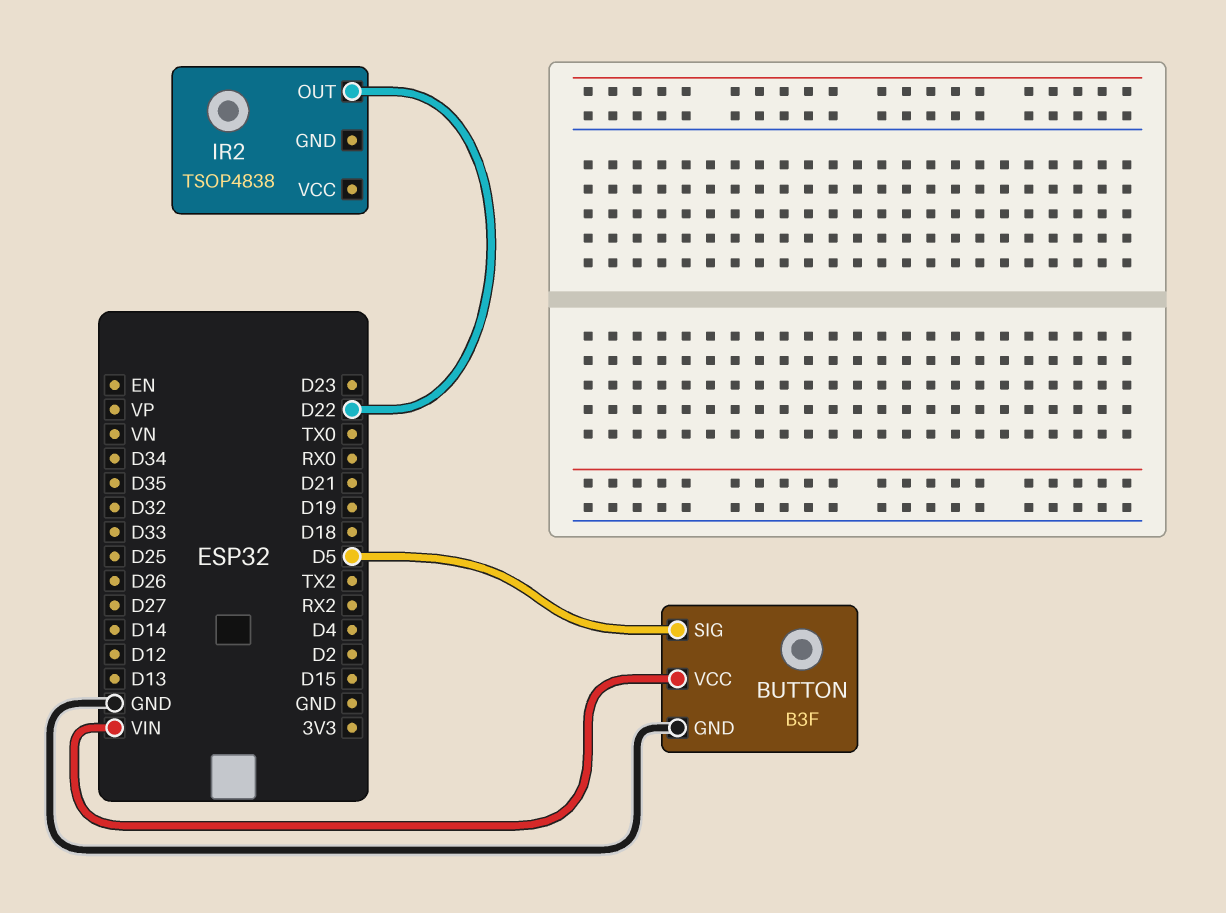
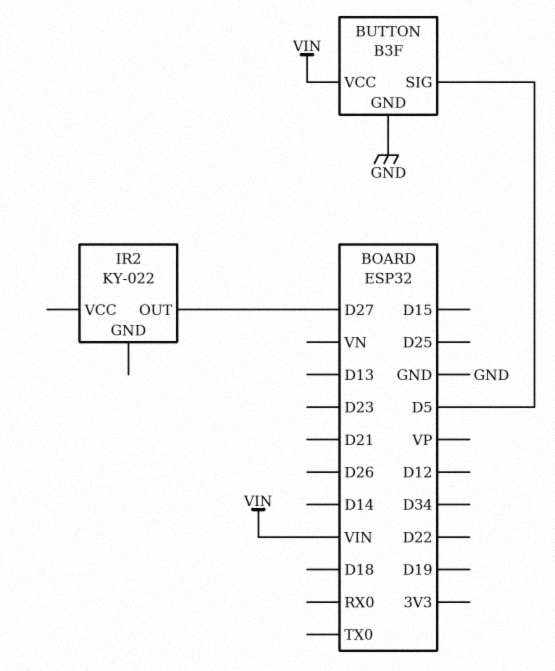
IR2: TSOP4838 -> KY-022
IR2 pin OUT: D22 -> D27

